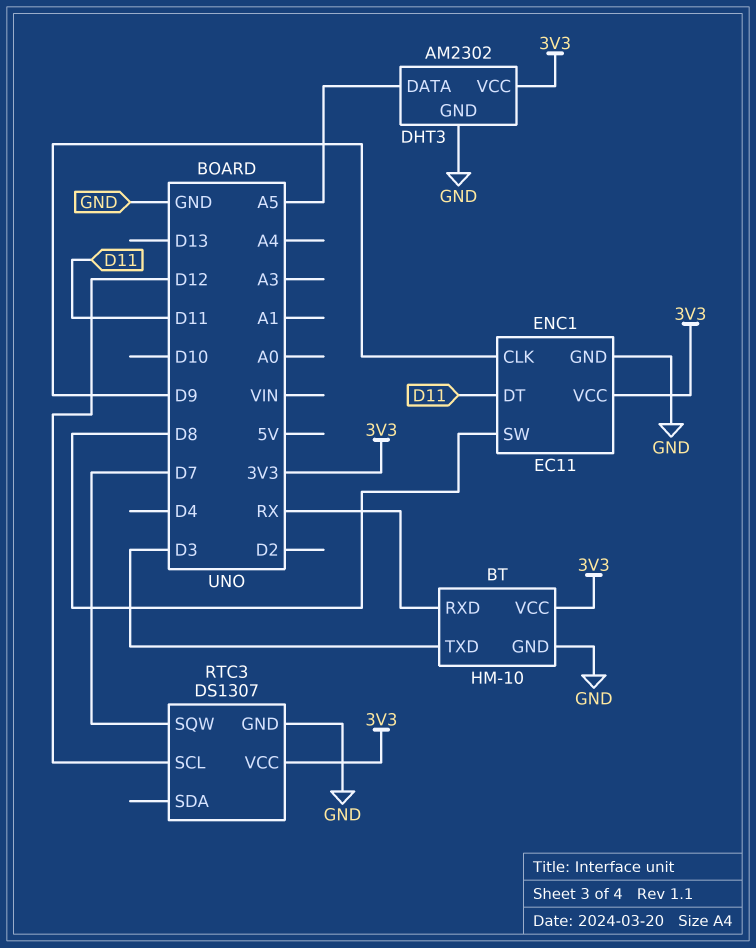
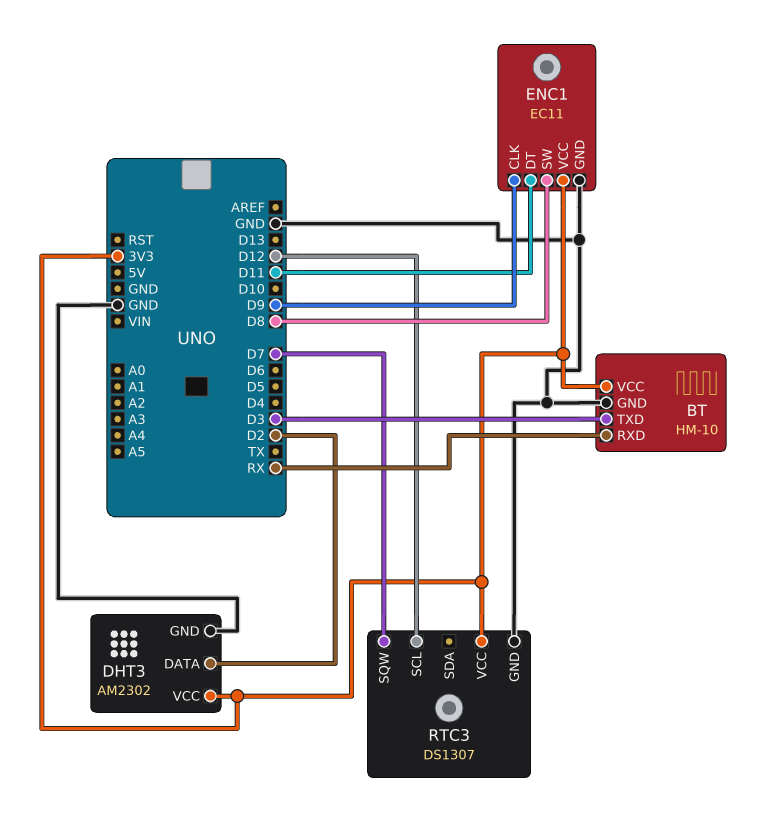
DHT3 pin DATA: A5 -> D2

